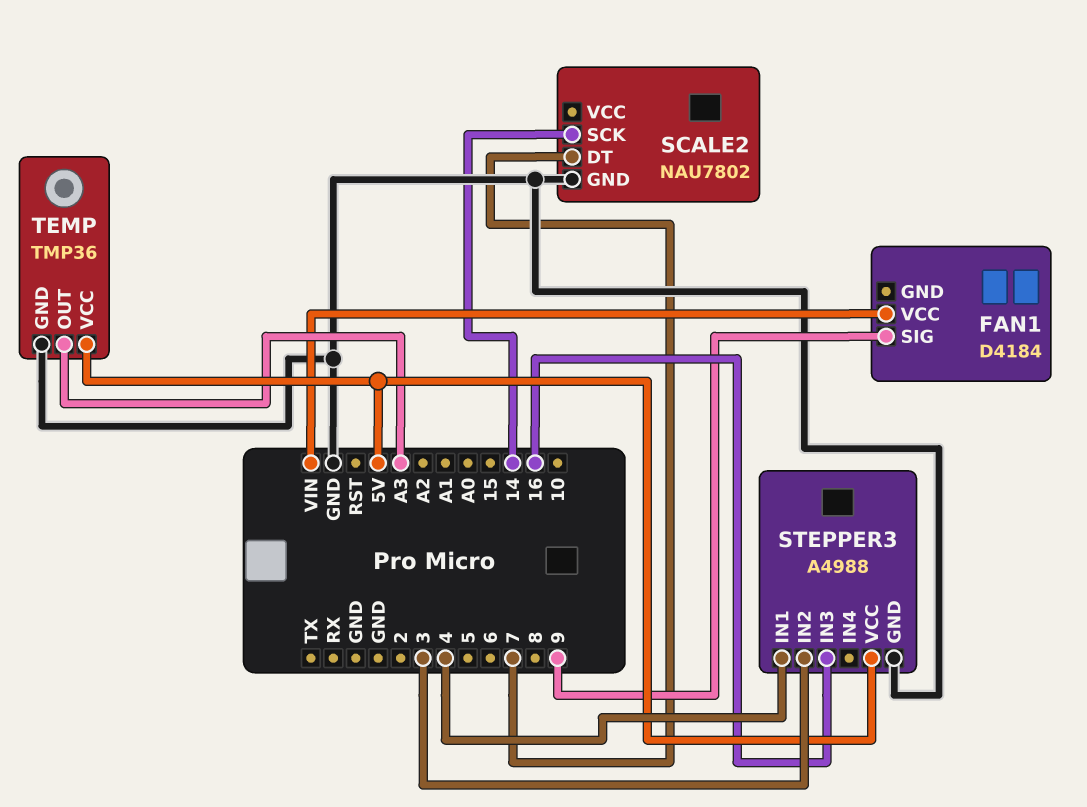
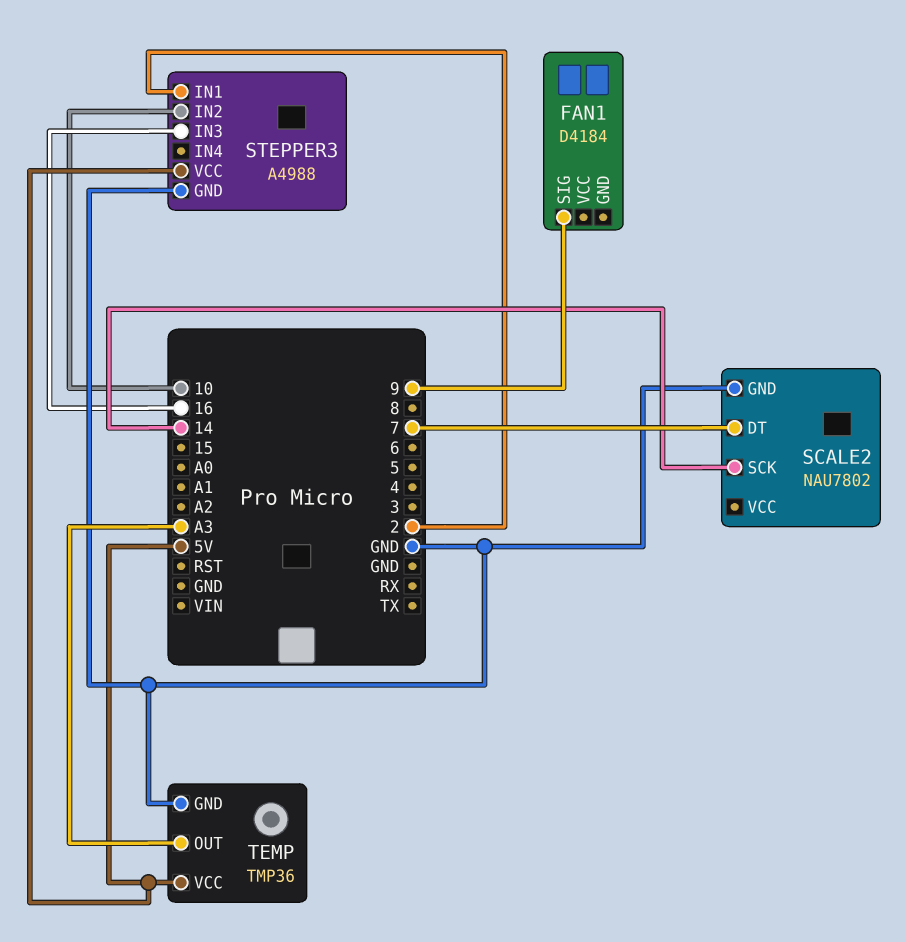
FAN1 pin VCC: VIN -> none
STEPPER3 pin IN1: 4 -> 2
STEPPER3 pin IN2: 3 -> 10

